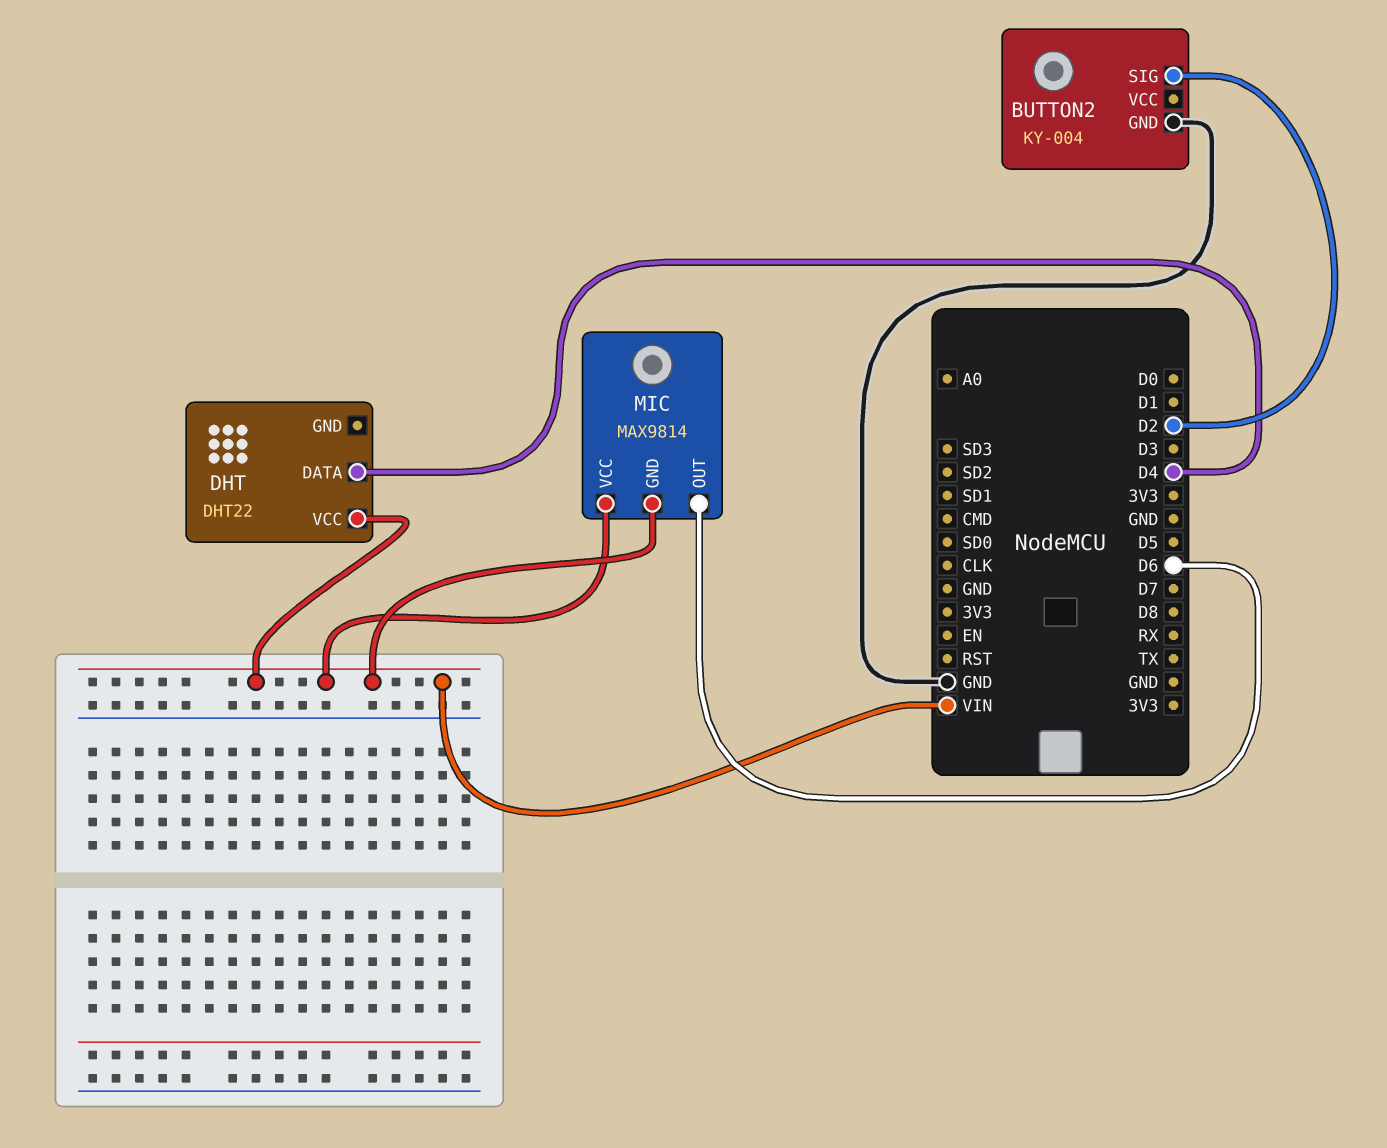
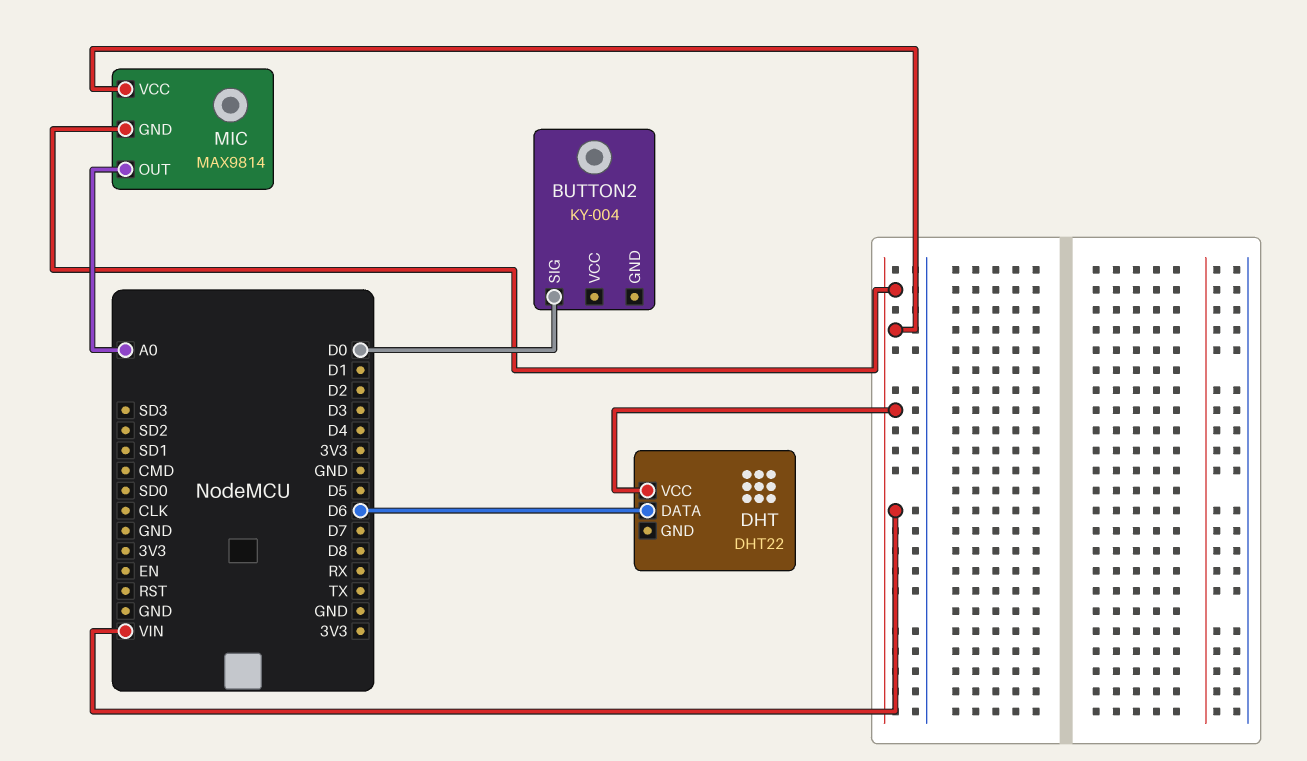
BUTTON2 pin GND: GND -> none
BUTTON2 pin SIG: D2 -> D0
DHT pin DATA: D4 -> D6
MIC pin OUT: D6 -> A0

